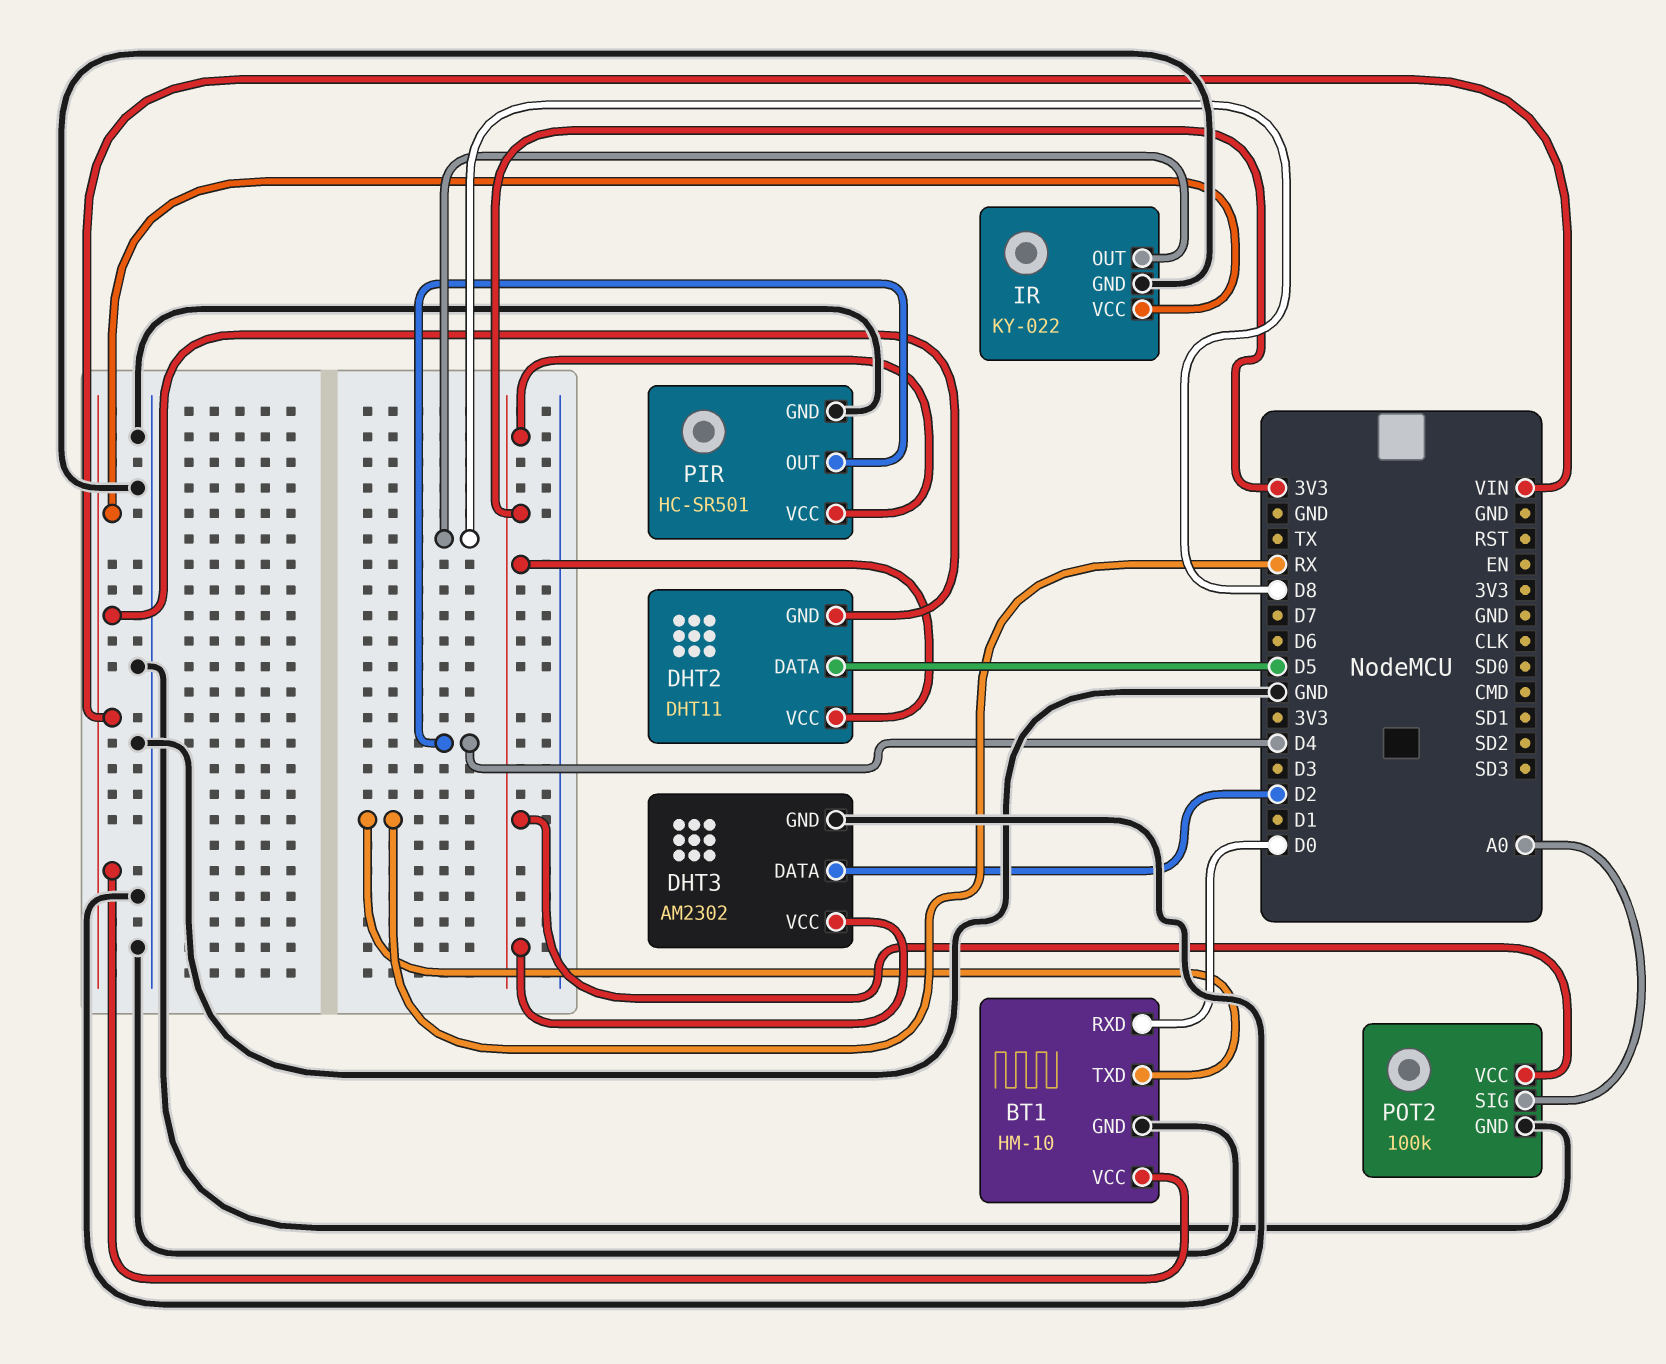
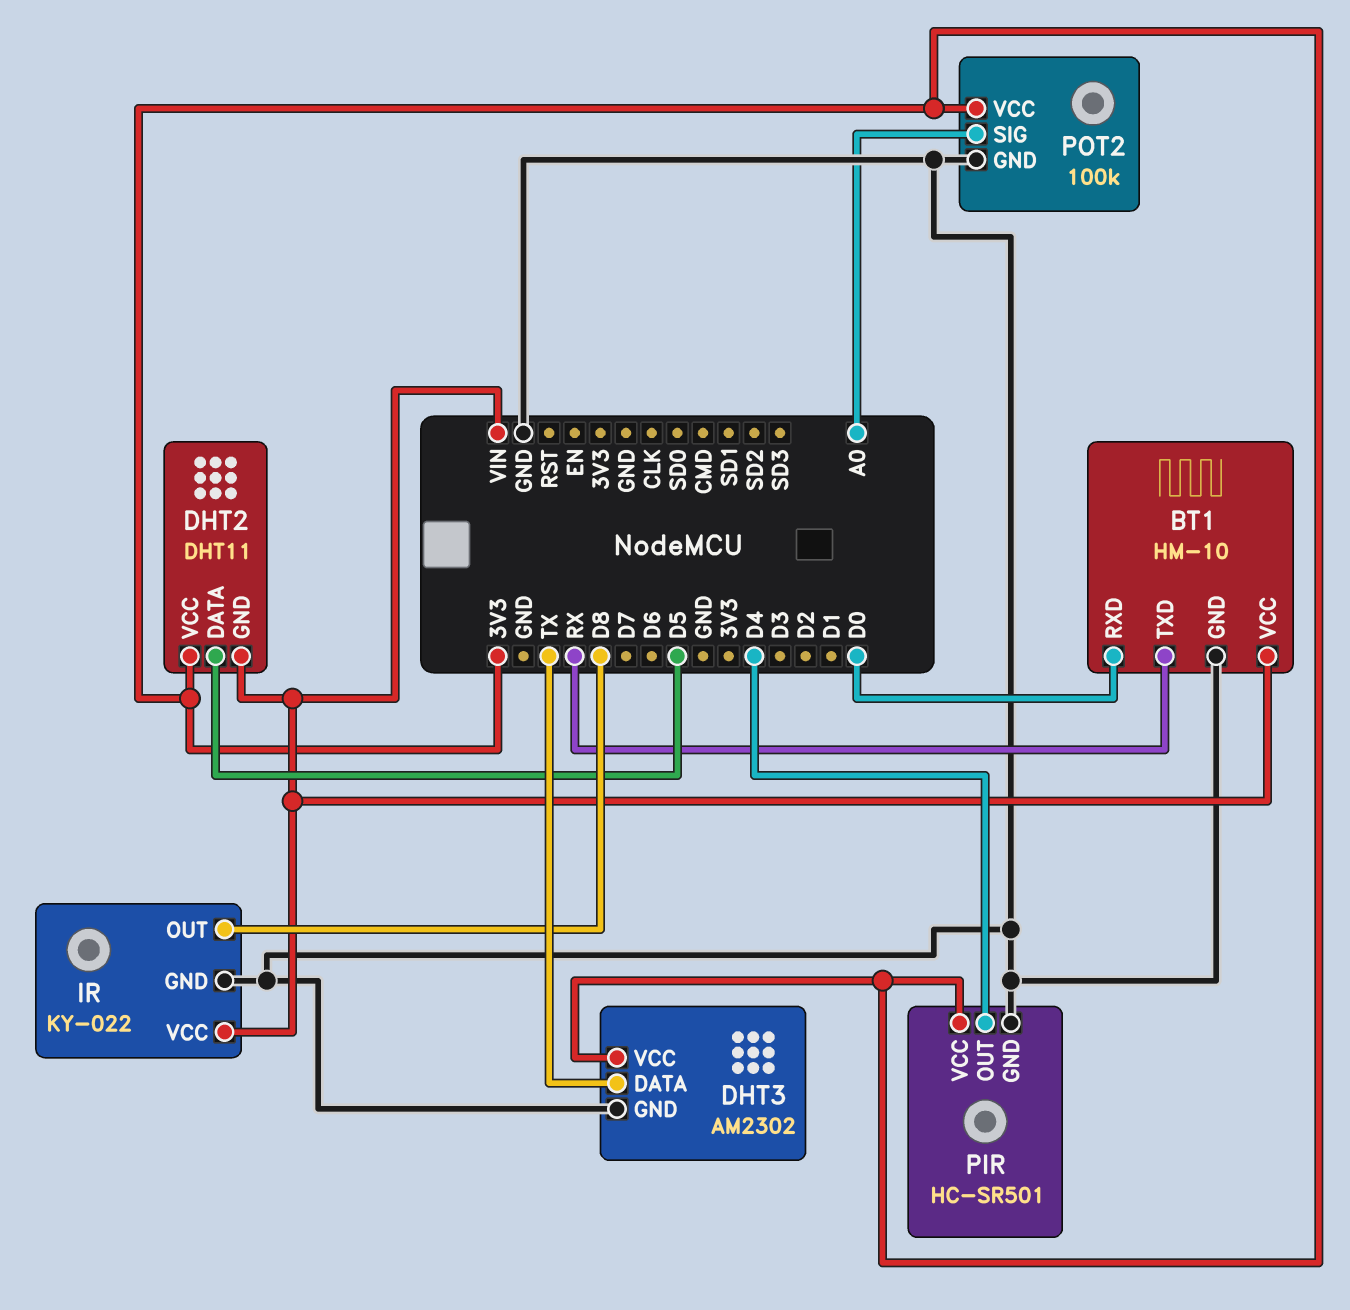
DHT3 pin DATA: D2 -> TX

